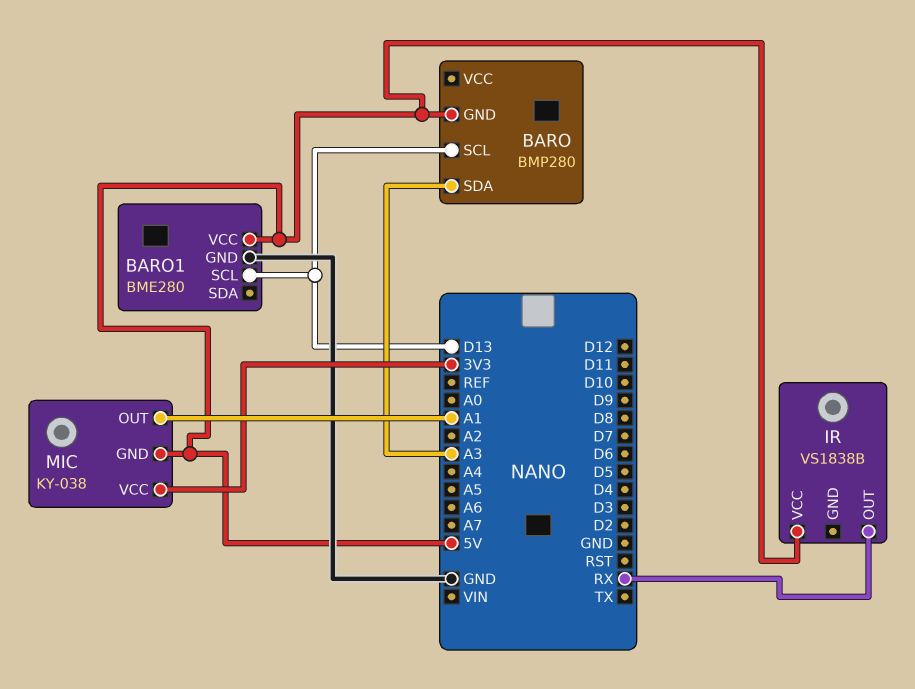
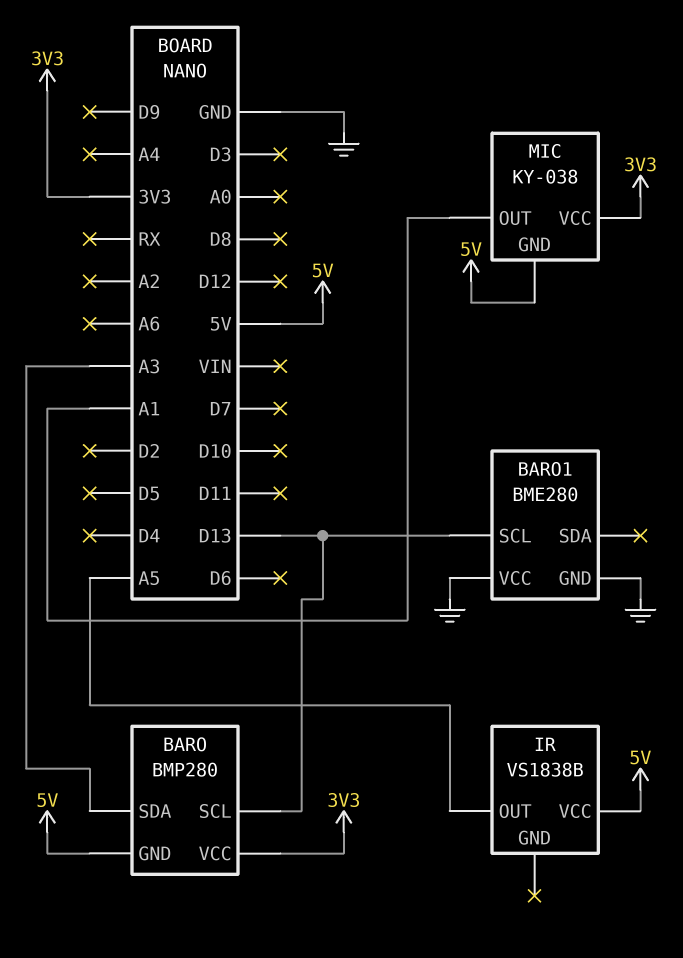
BARO pin VCC: none -> 3V3
BARO1 pin VCC: 5V -> GND
IR pin OUT: RX -> A5

